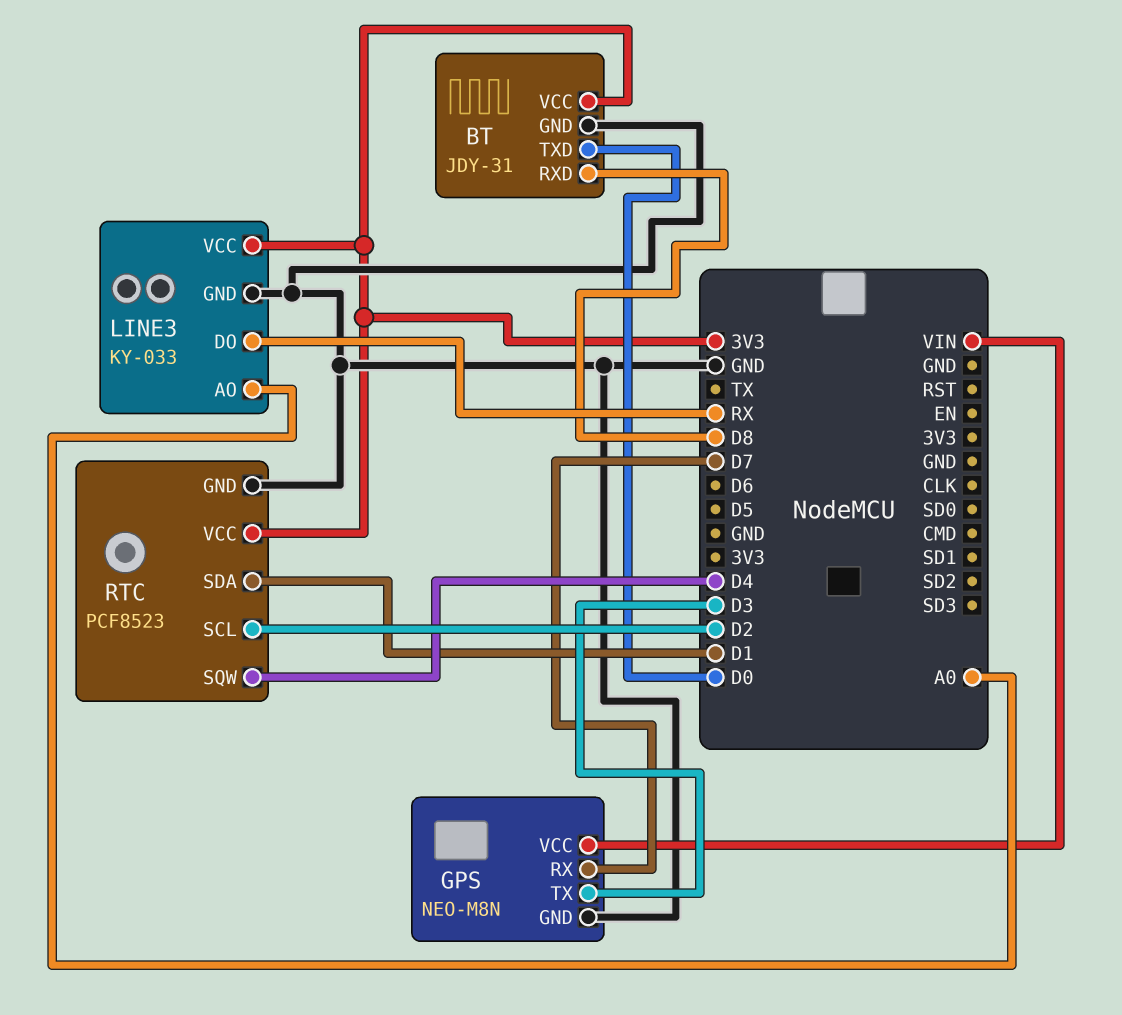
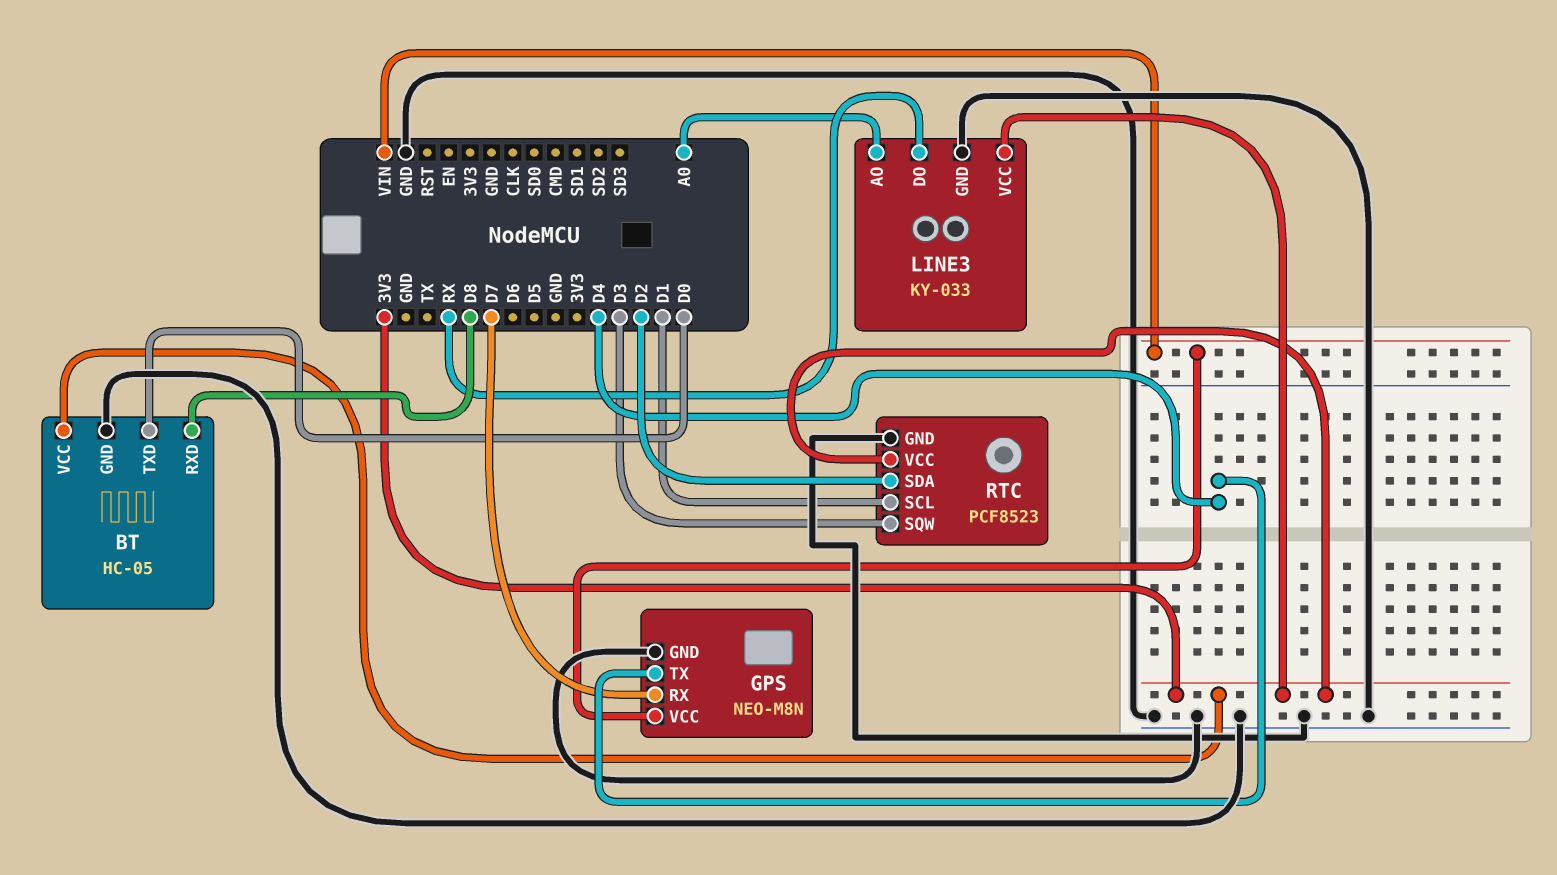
BT: JDY-31 -> HC-05
GPS pin TX: D3 -> D4
RTC pin SCL: D2 -> D1
RTC pin SDA: D1 -> D2
RTC pin SQW: D4 -> D3

